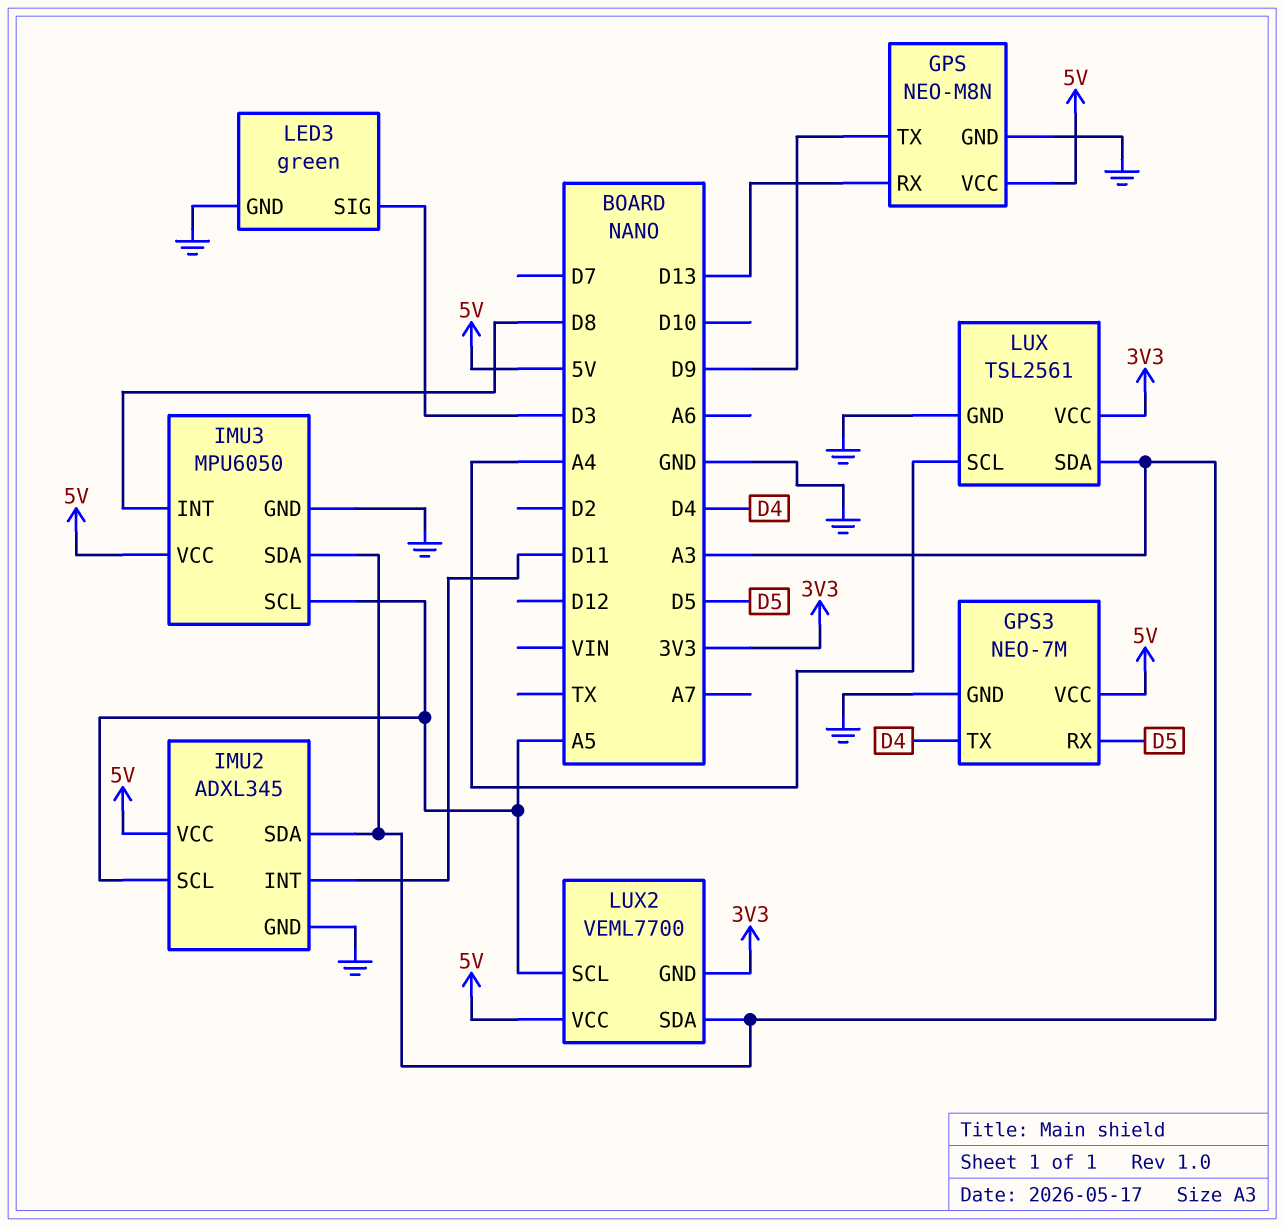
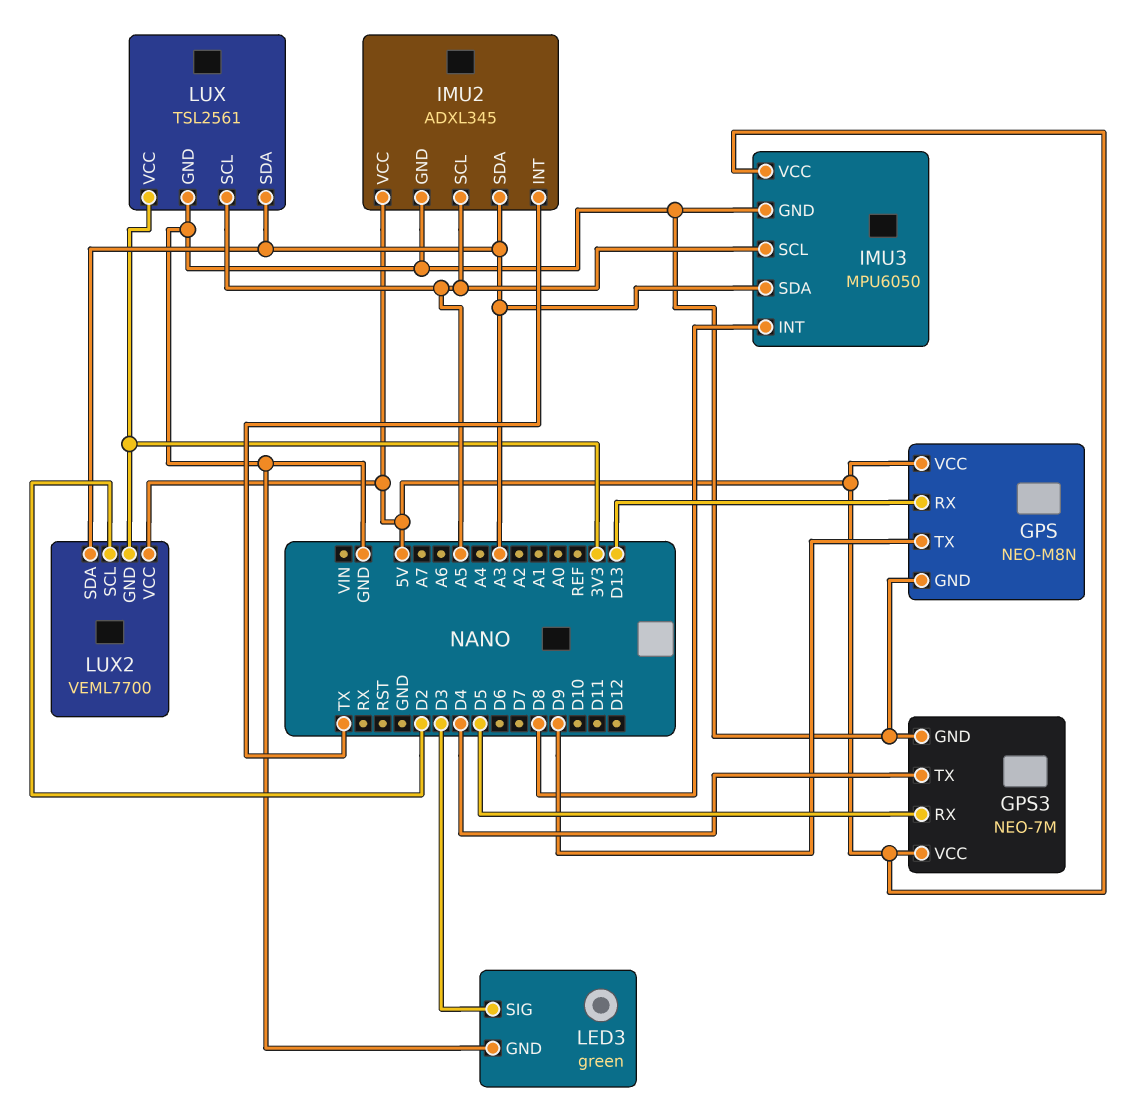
IMU2 pin INT: D11 -> TX
LUX pin SCL: A4 -> A5
LUX2 pin SCL: A5 -> D2

